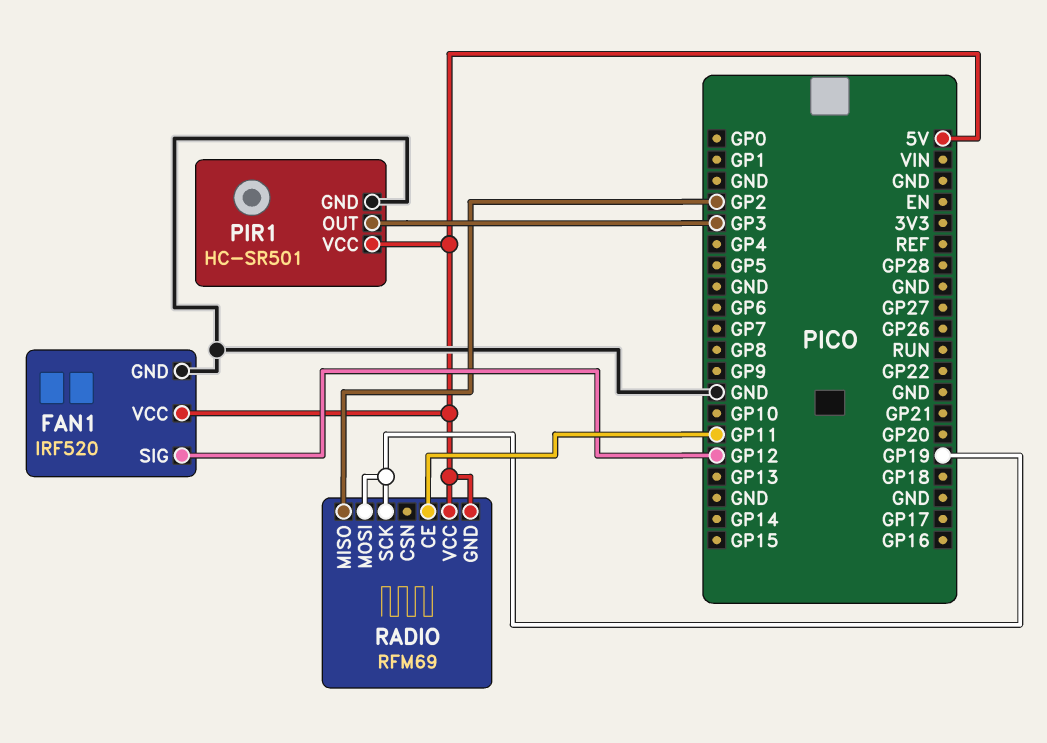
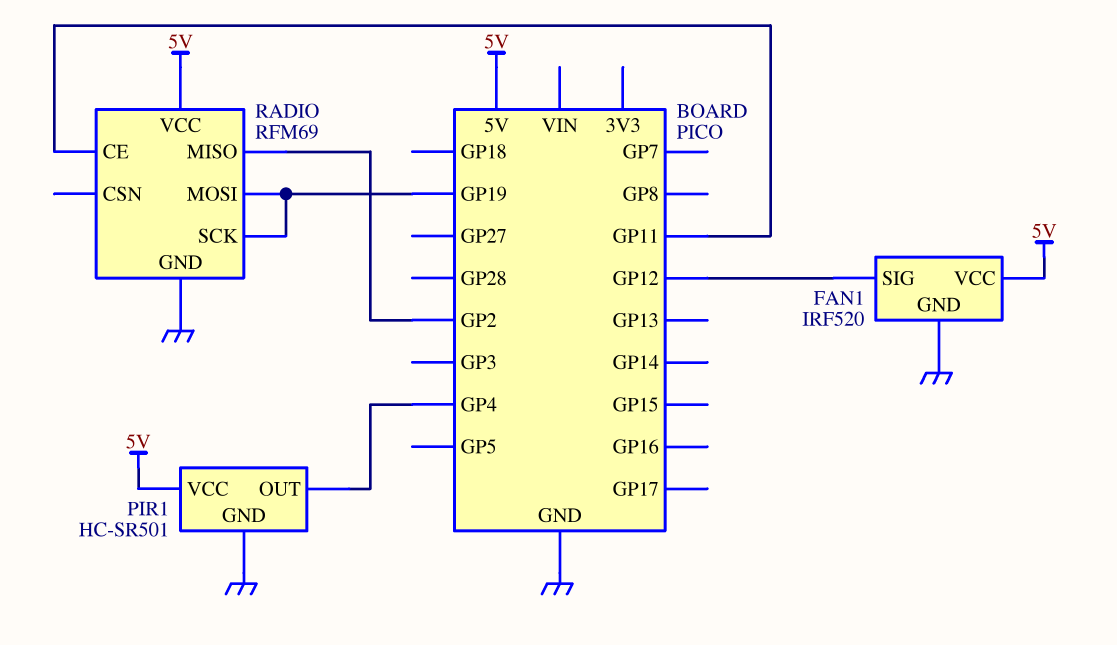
PIR1 pin OUT: GP3 -> GP4
RADIO pin GND: 5V -> GND

